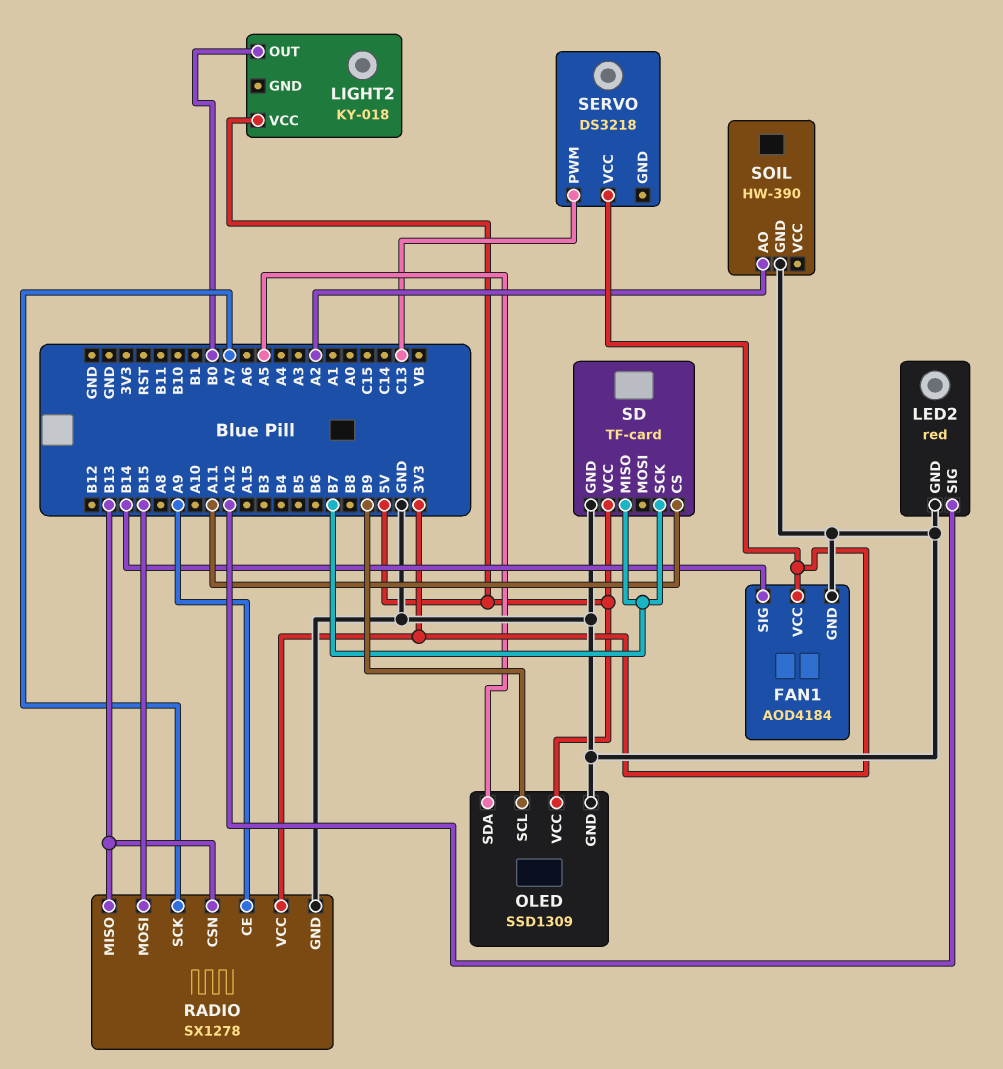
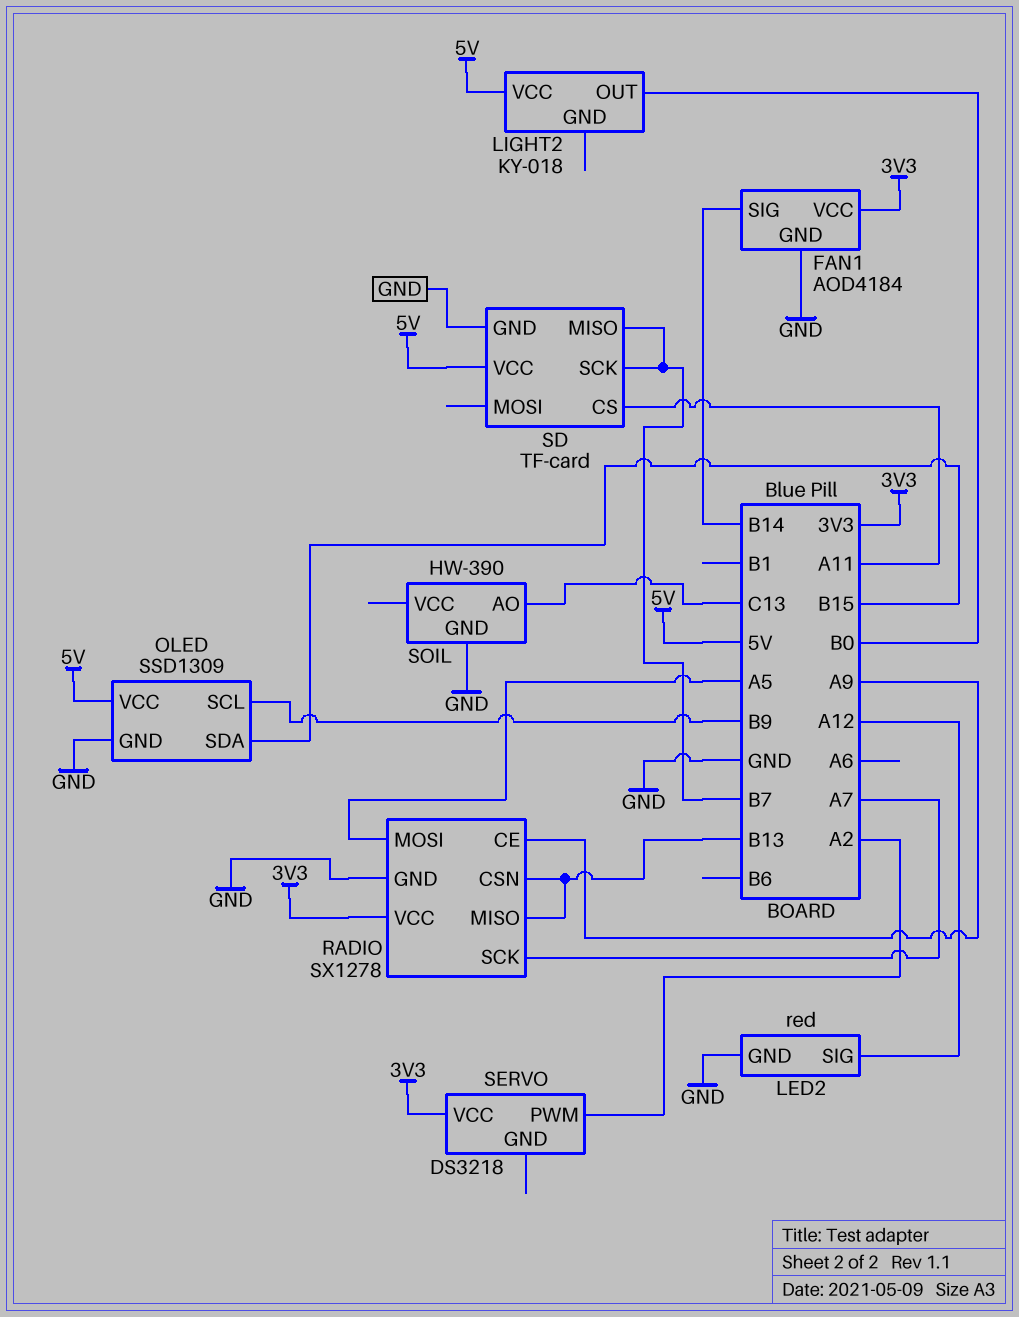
OLED pin SDA: A5 -> B15
RADIO pin MOSI: B15 -> A5
SERVO pin PWM: C13 -> A2
SOIL pin AO: A2 -> C13

